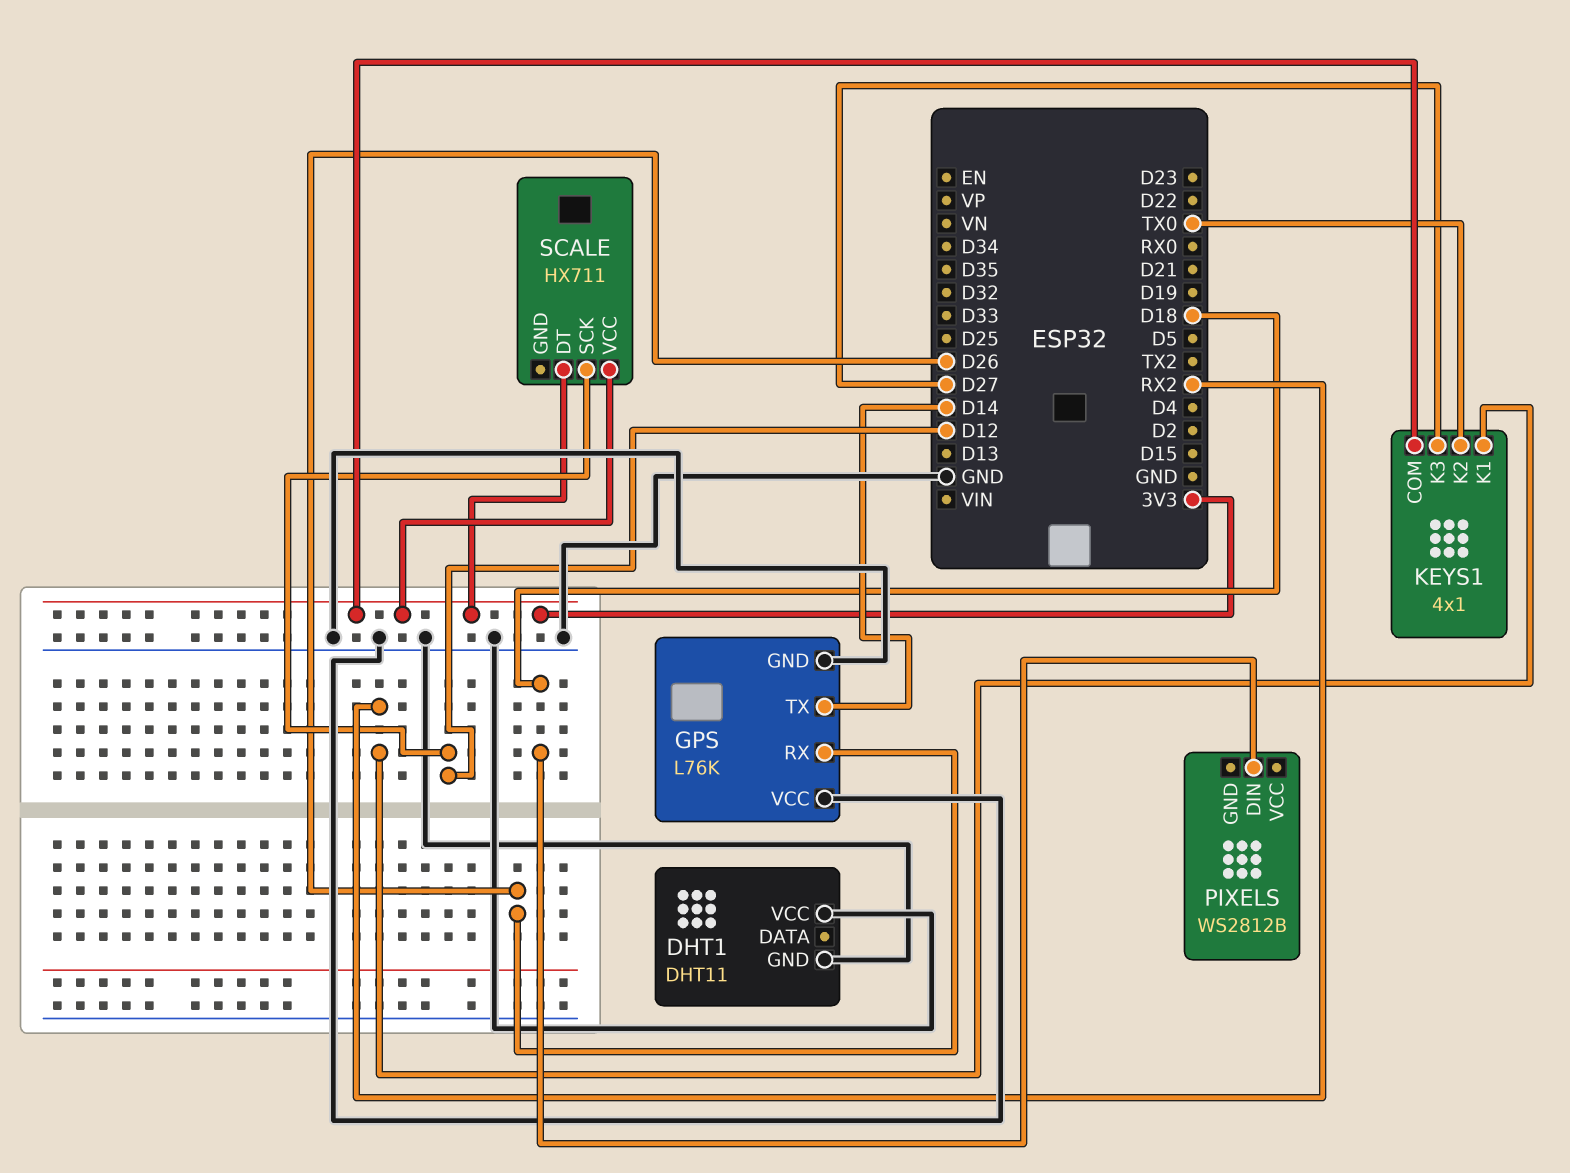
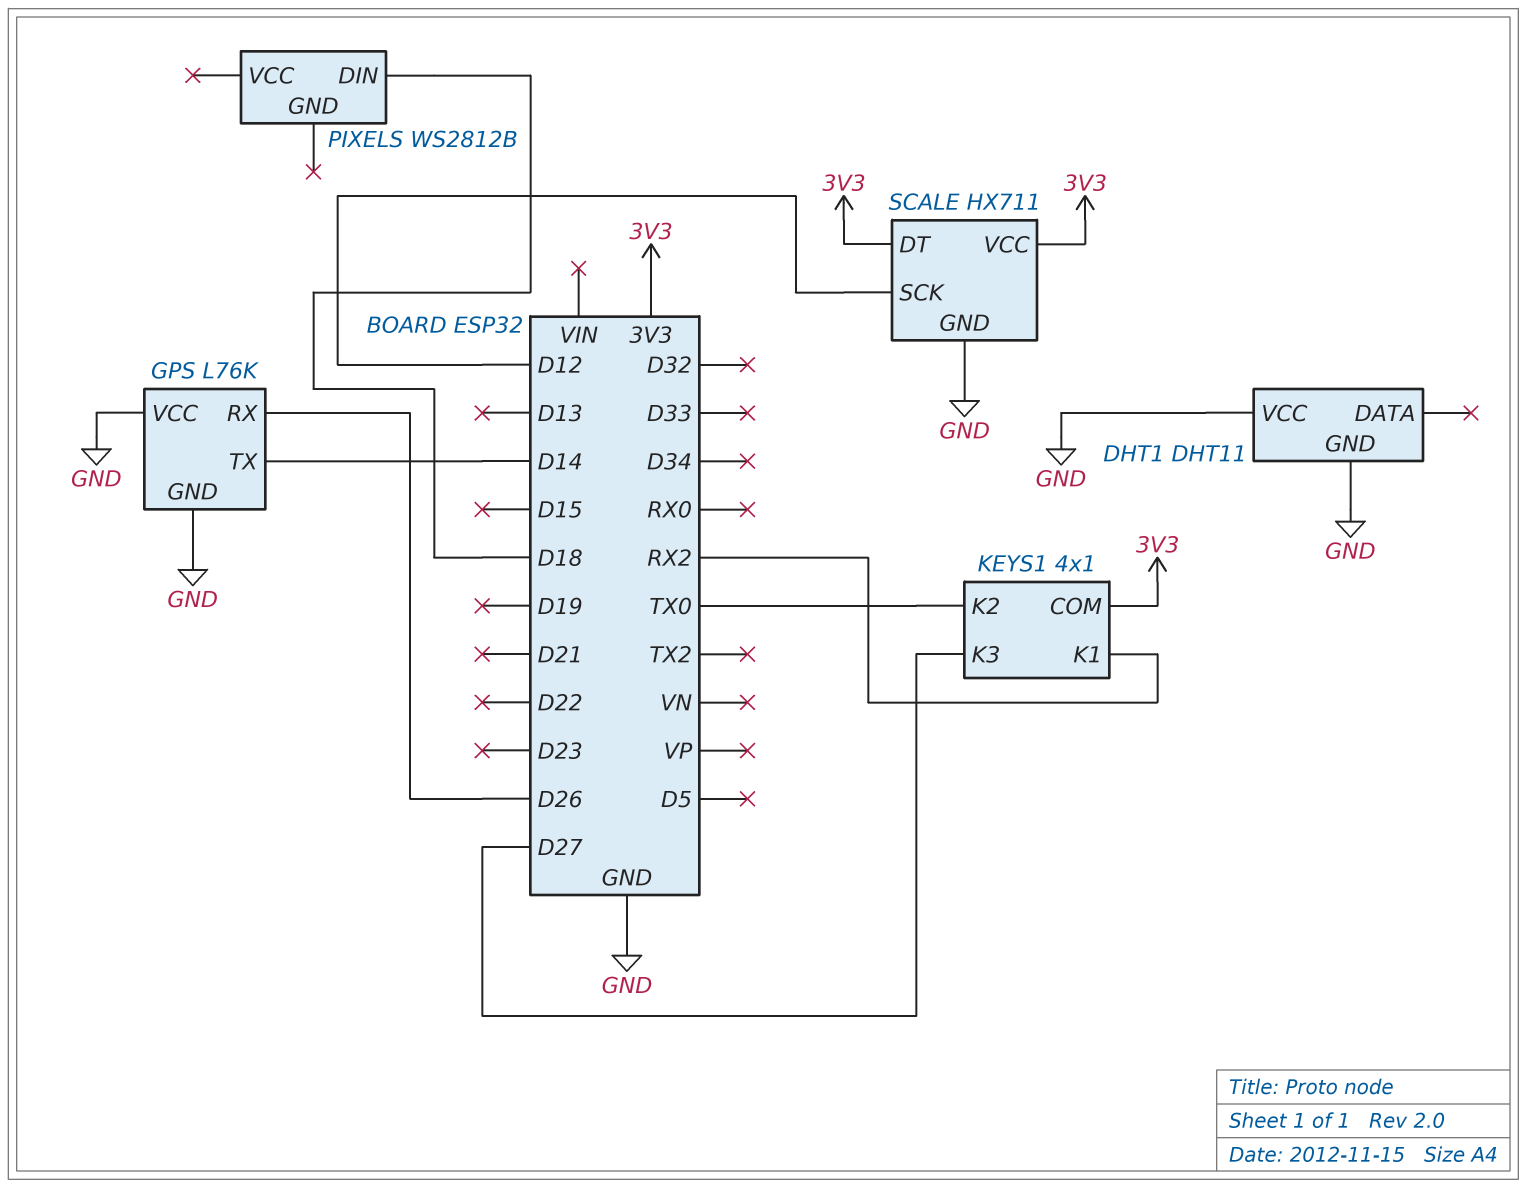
SCALE pin GND: none -> GND

